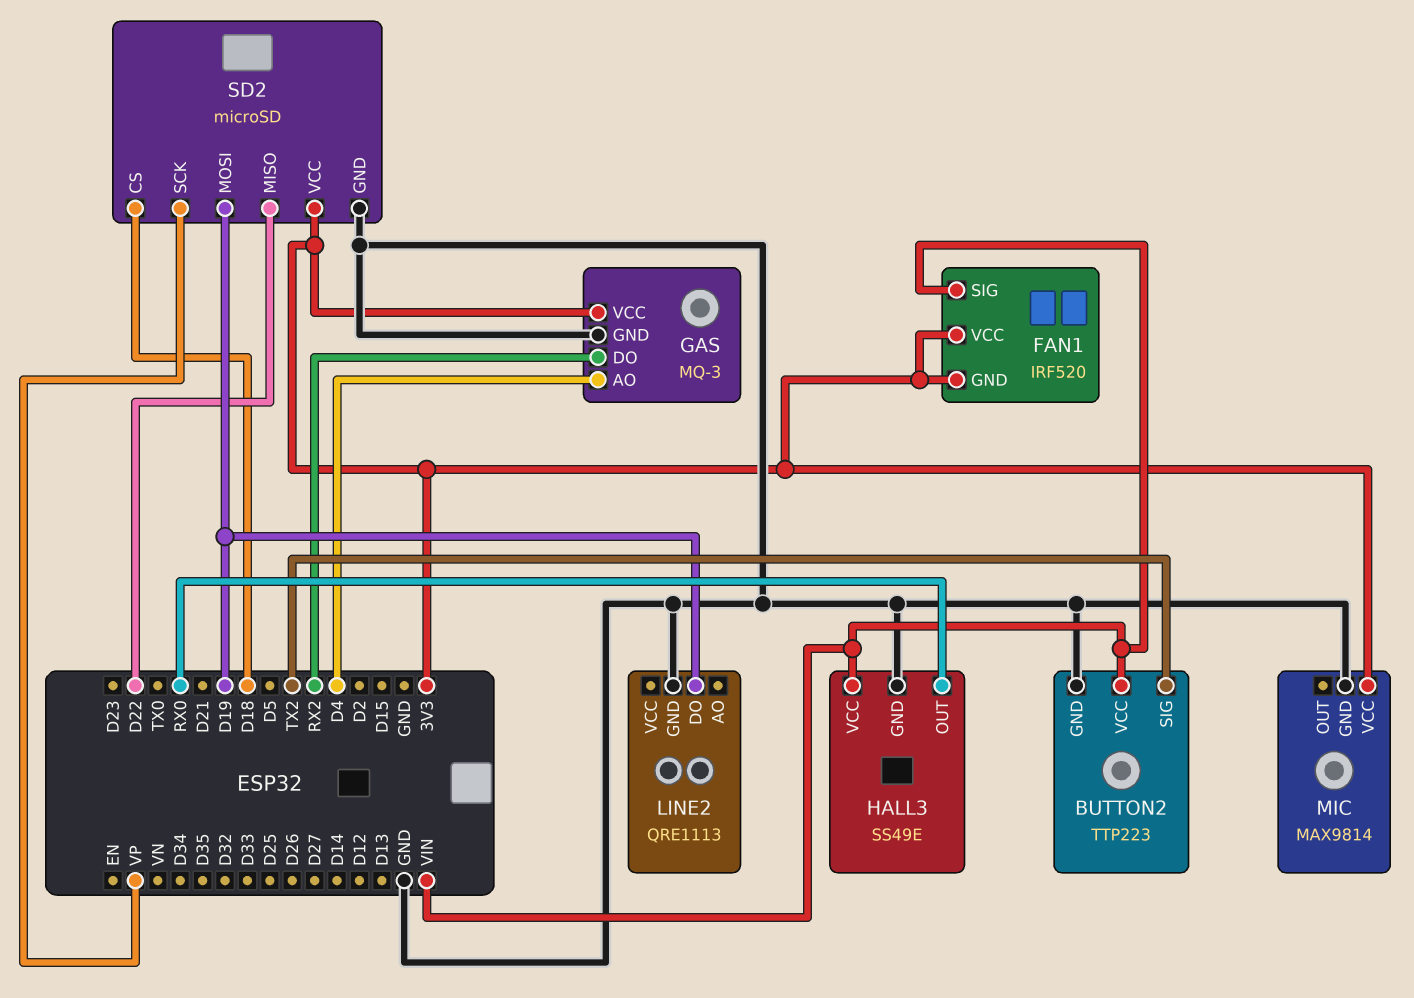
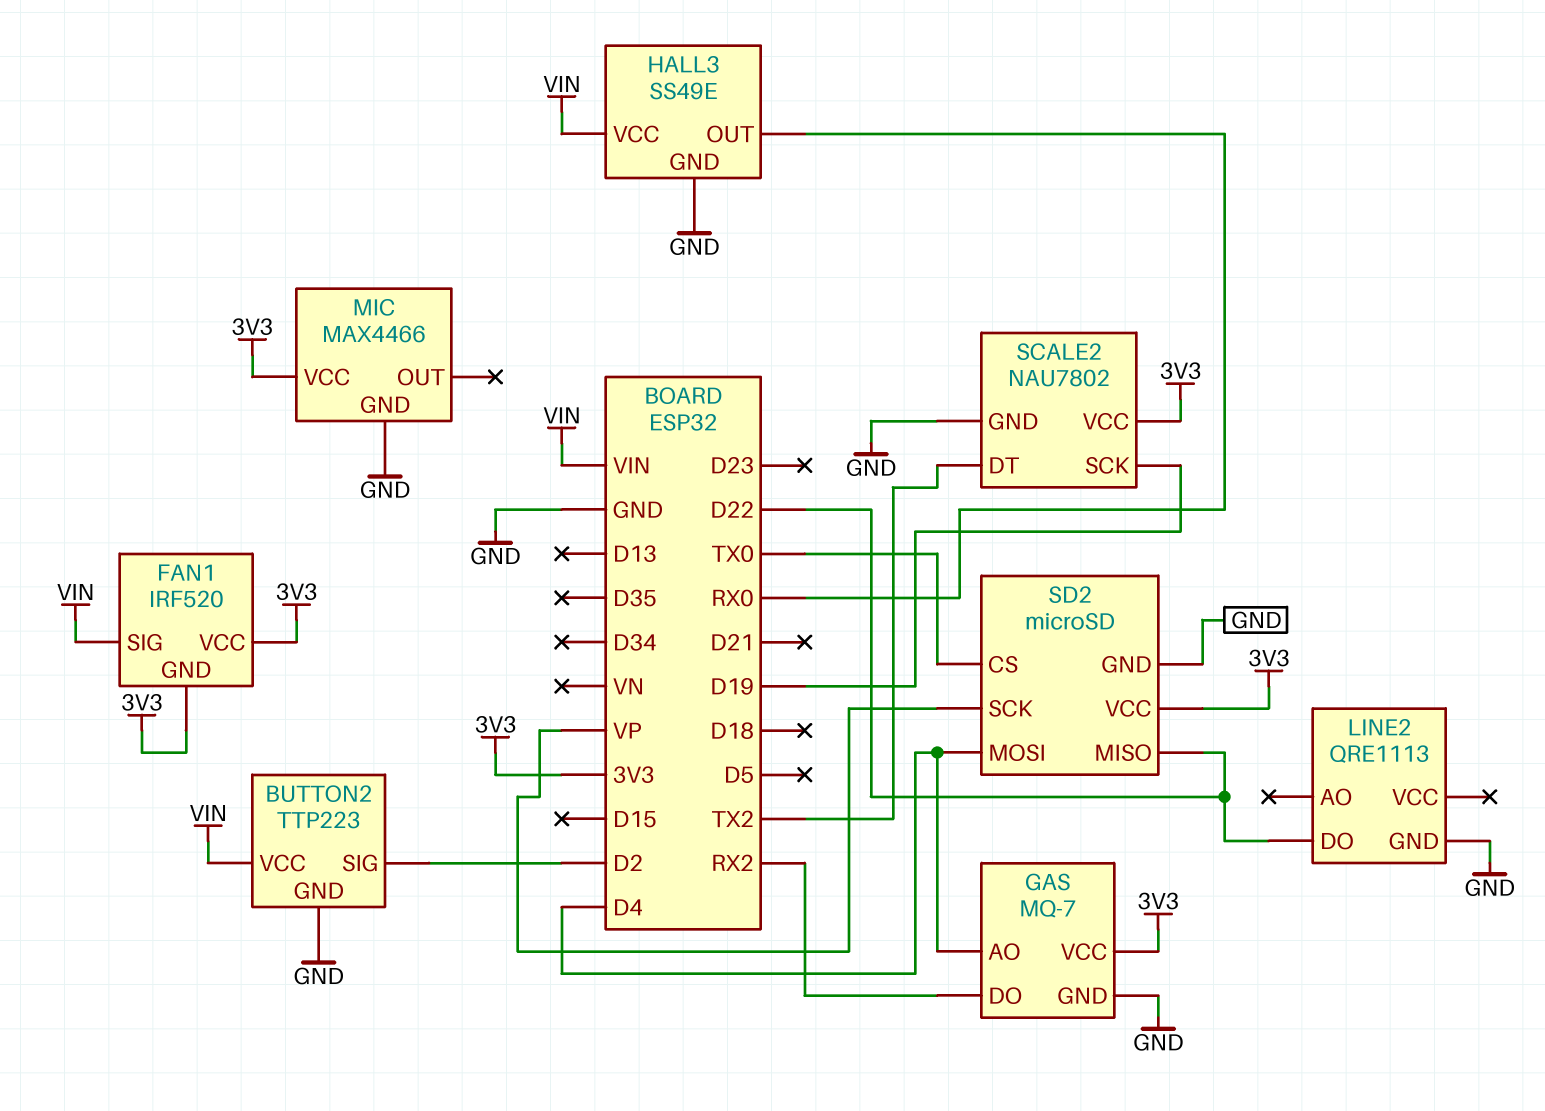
BUTTON2 pin SIG: TX2 -> D2
GAS: MQ-3 -> MQ-7
LINE2 pin DO: D19 -> D22
MIC: MAX9814 -> MAX4466
SCALE2: none -> NAU7802
SCALE2 pin DT: none -> TX2
SCALE2 pin GND: none -> GND
SCALE2 pin SCK: none -> D19
SCALE2 pin VCC: none -> 3V3
SD2 pin CS: D18 -> TX0
SD2 pin MOSI: D19 -> D4

